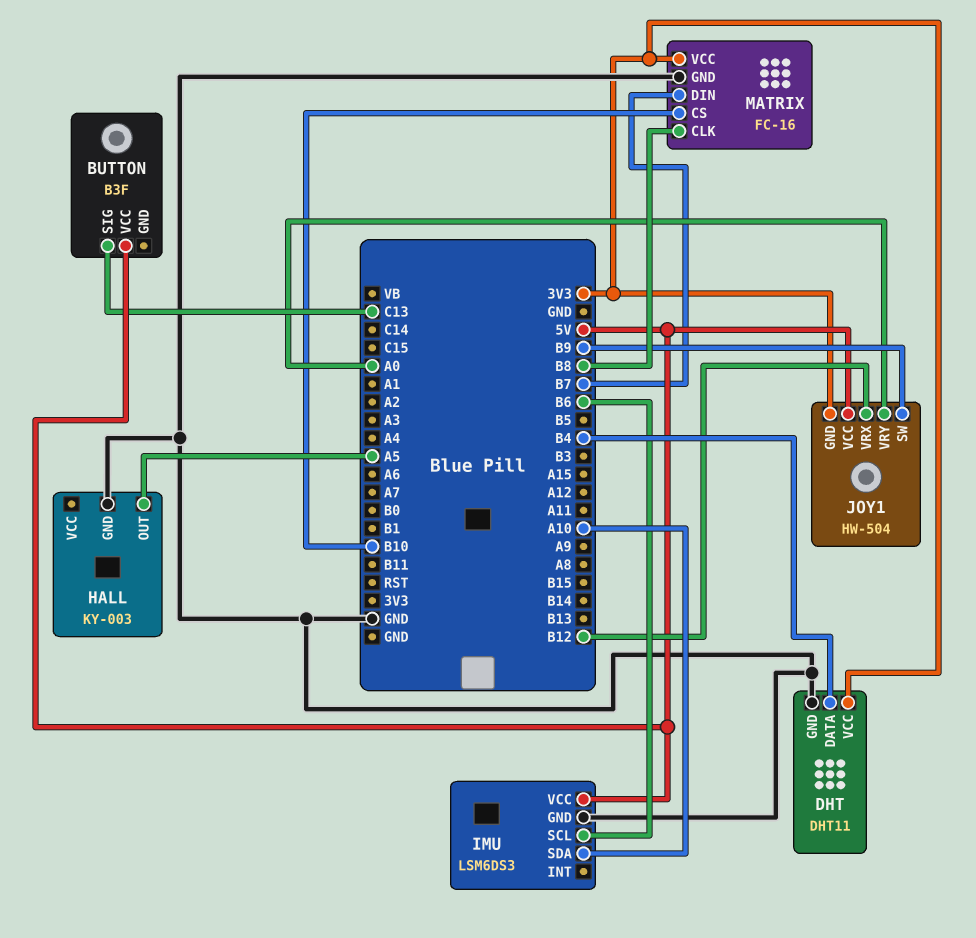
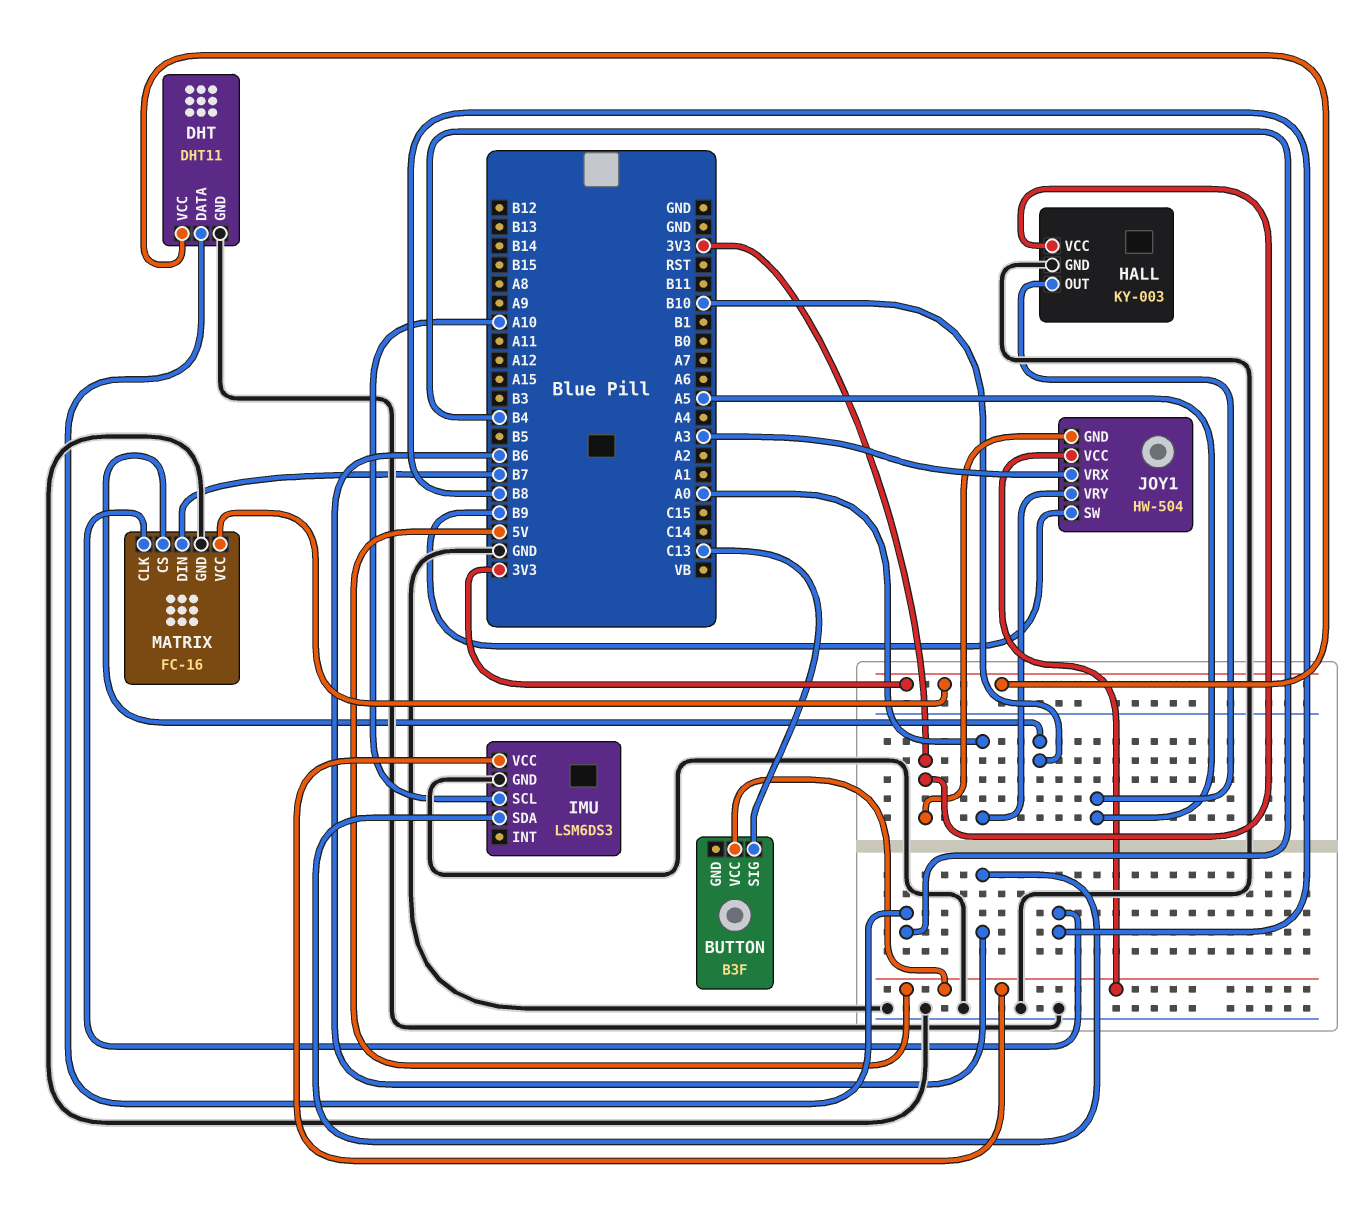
HALL pin VCC: none -> 3V3
IMU pin SCL: B6 -> A10
IMU pin SDA: A10 -> B6
JOY1 pin VRX: B12 -> A3

